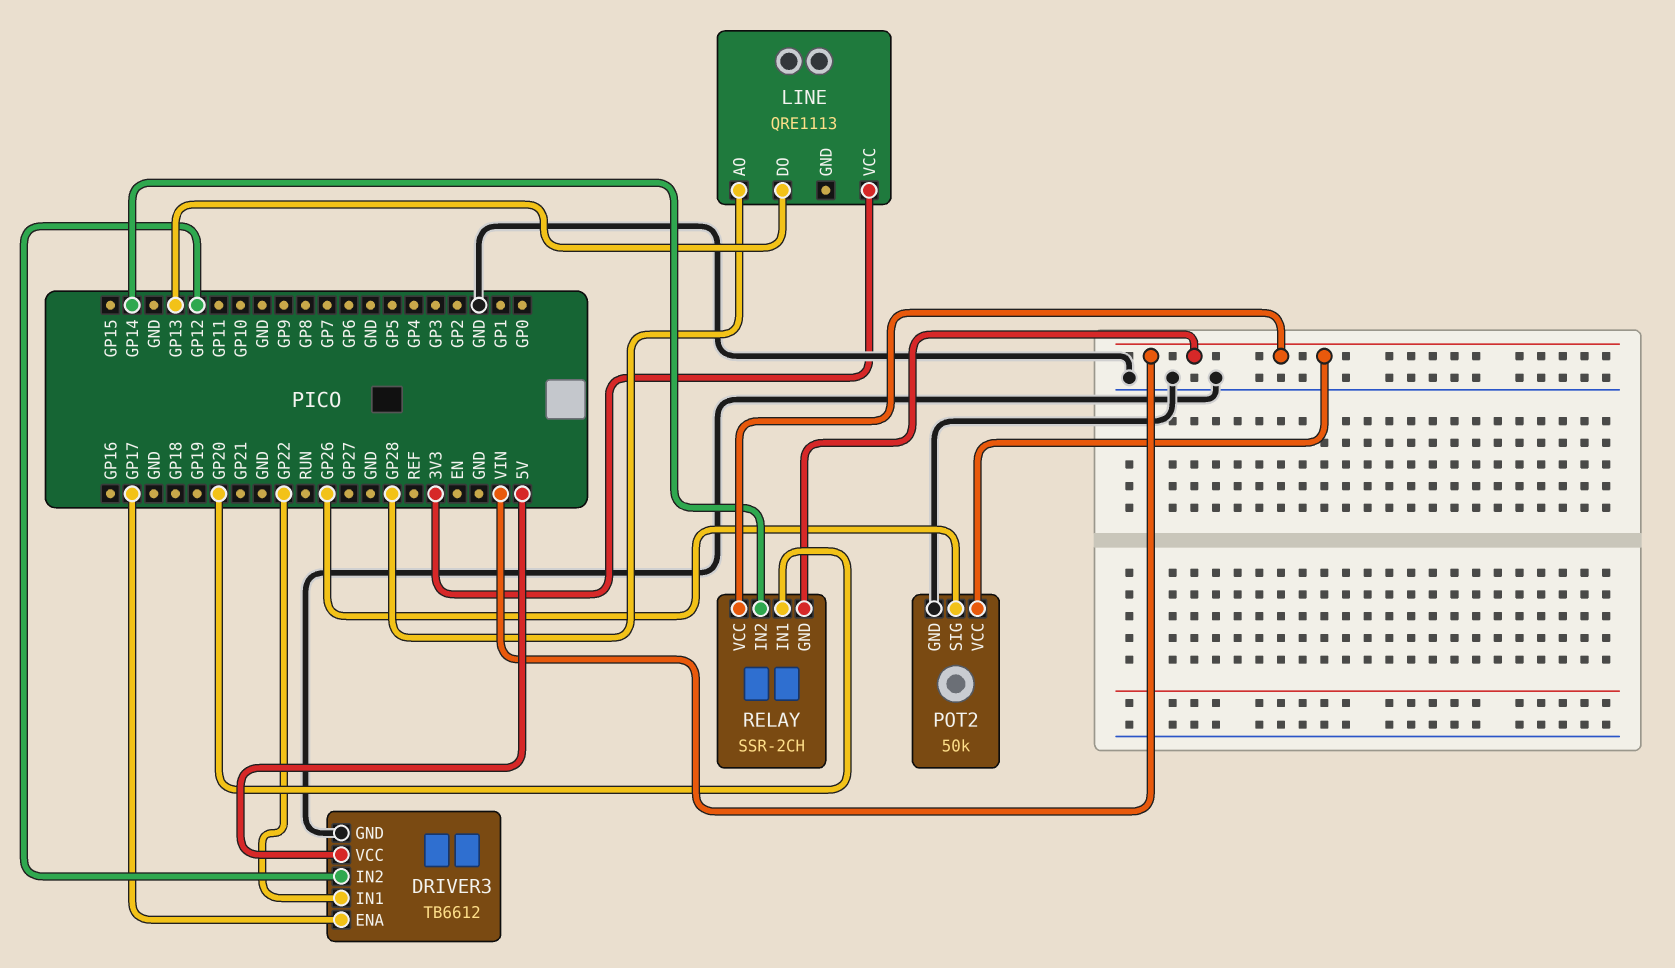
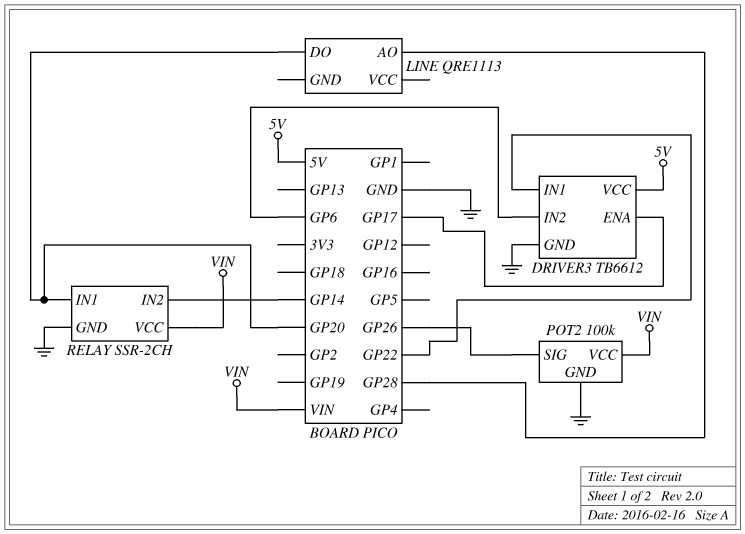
DRIVER3 pin IN2: GP12 -> GP6
LINE pin DO: GP13 -> GP20
LINE pin VCC: 3V3 -> none
POT2: 50k -> 100k
RELAY pin GND: VIN -> GND

